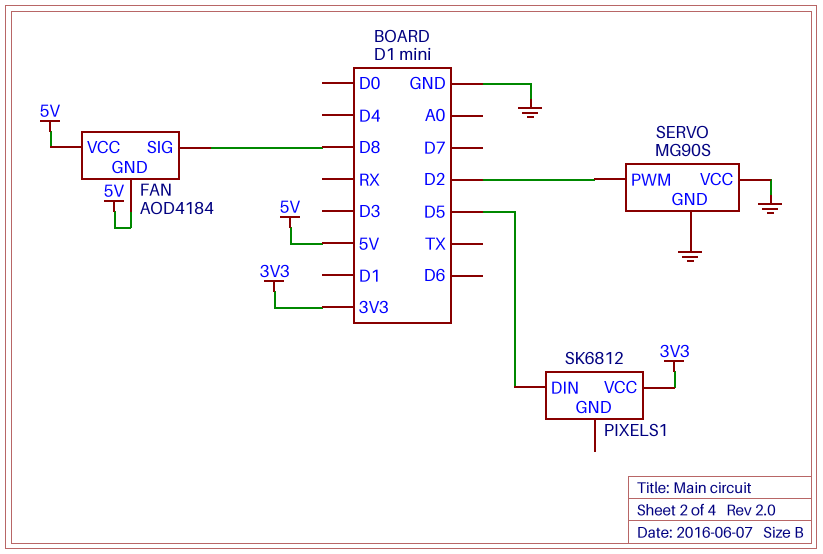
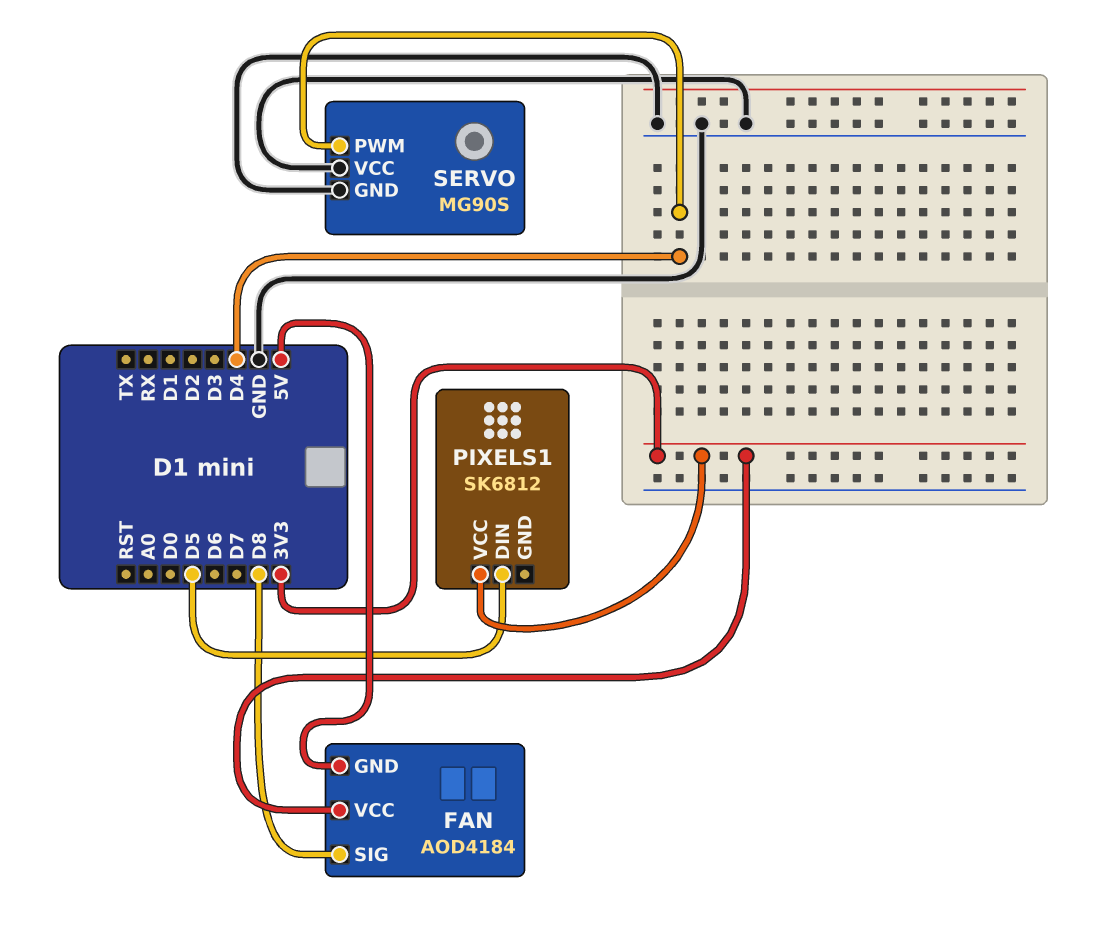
FAN pin VCC: 5V -> 3V3
SERVO pin PWM: D2 -> D4

